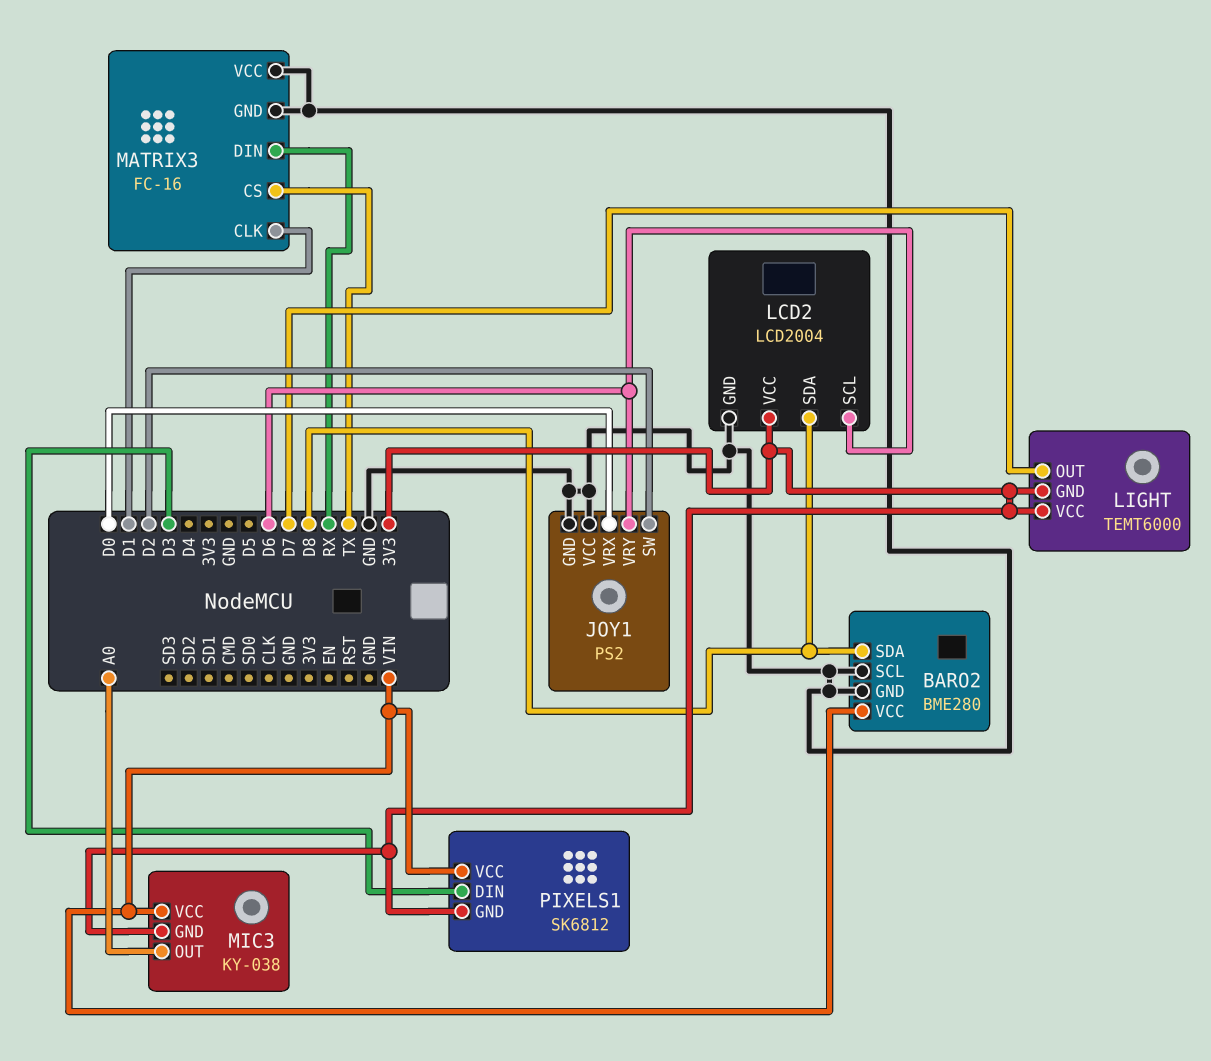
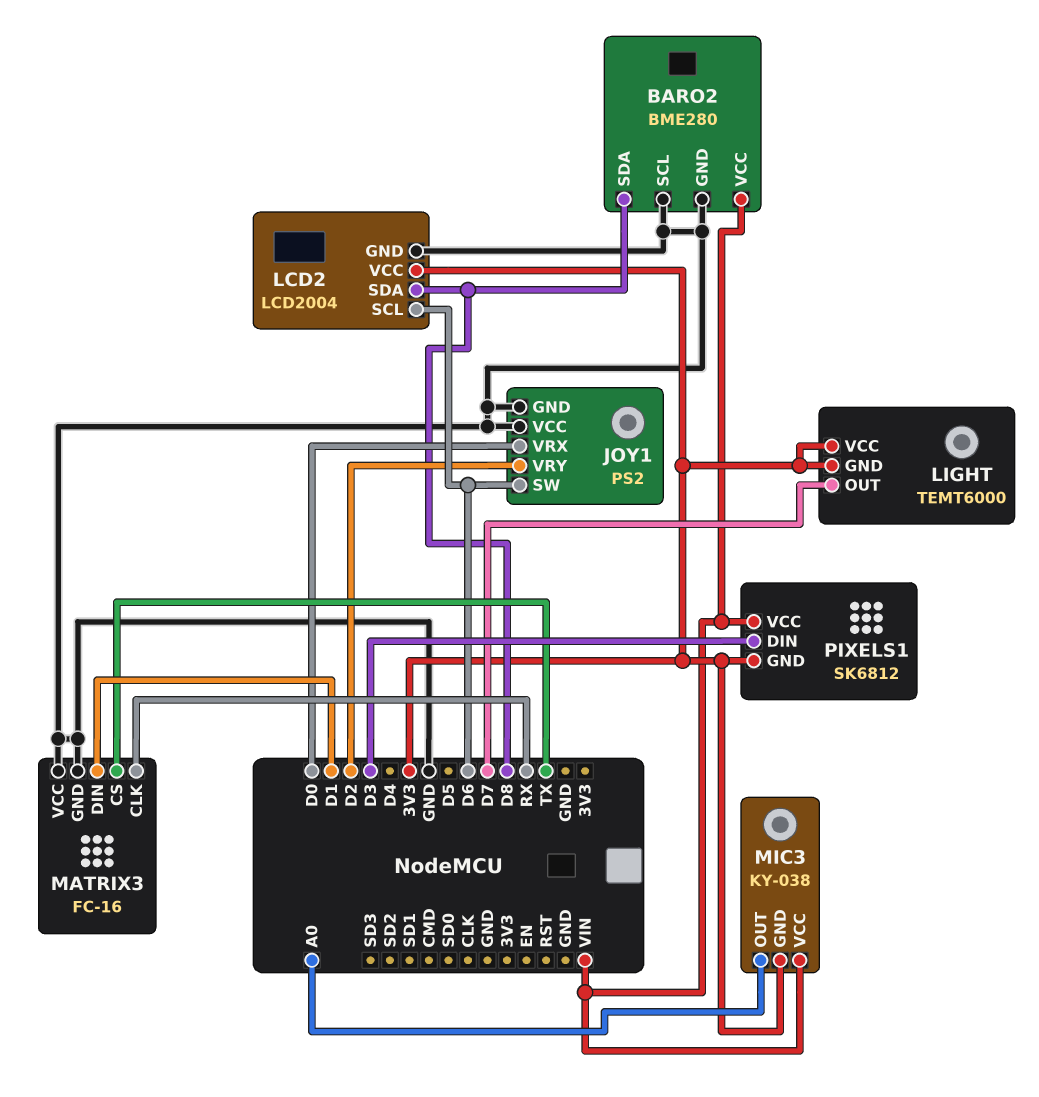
JOY1 pin SW: D2 -> D6
JOY1 pin VRY: D6 -> D2
MATRIX3 pin CLK: D1 -> RX
MATRIX3 pin DIN: RX -> D1

